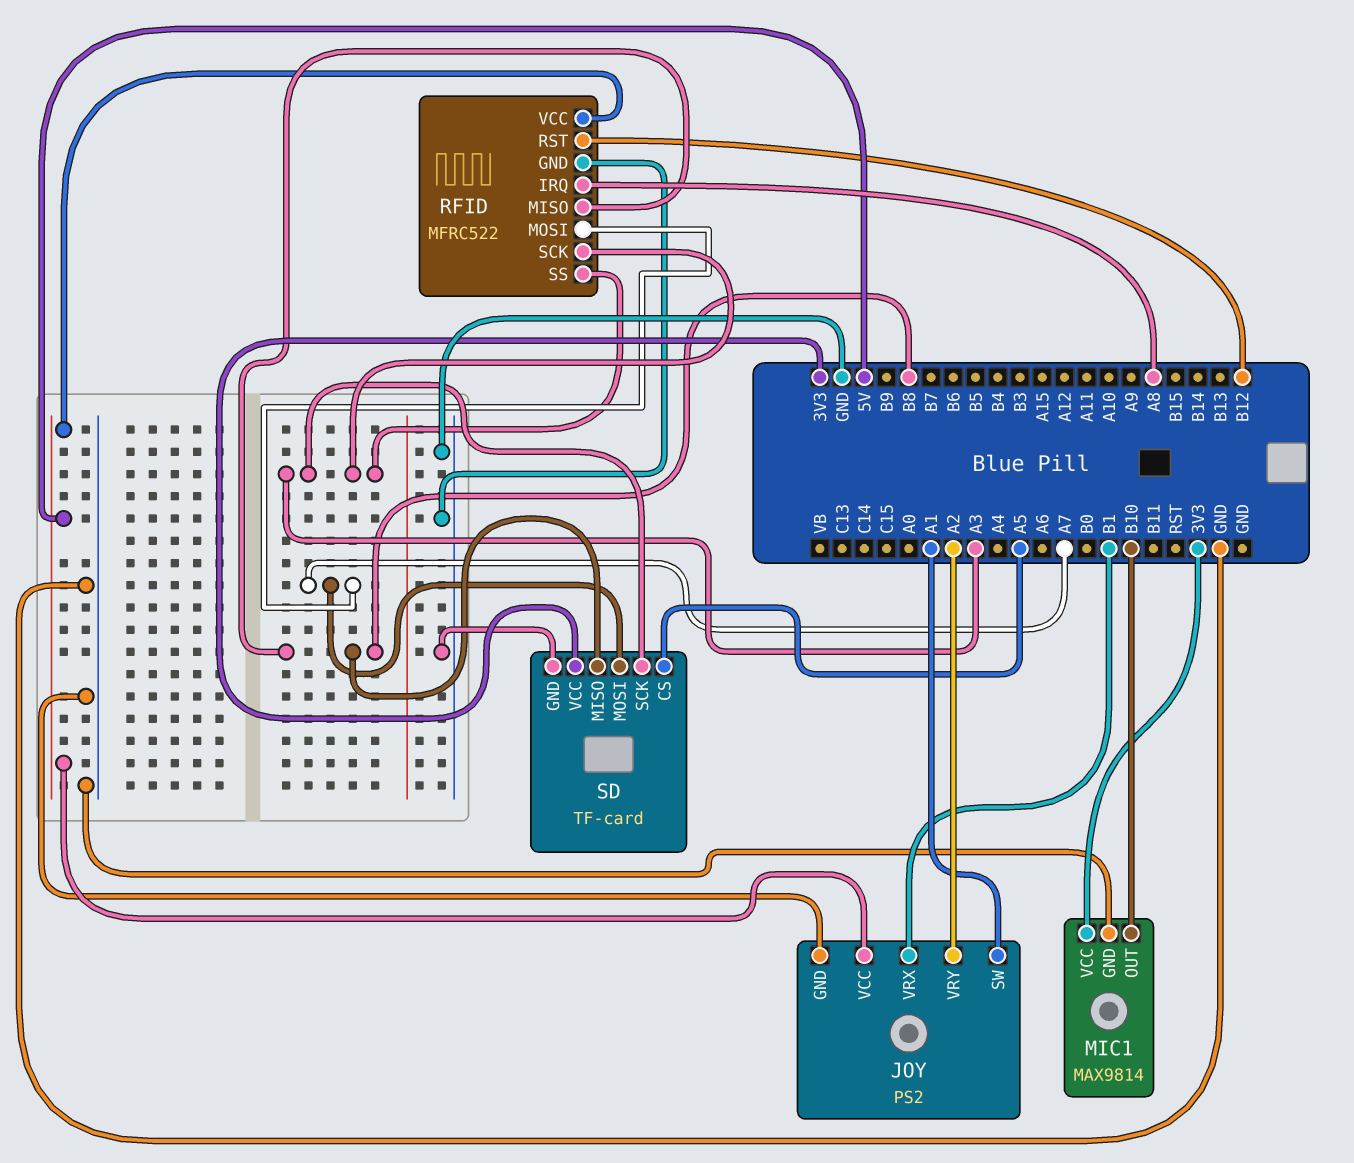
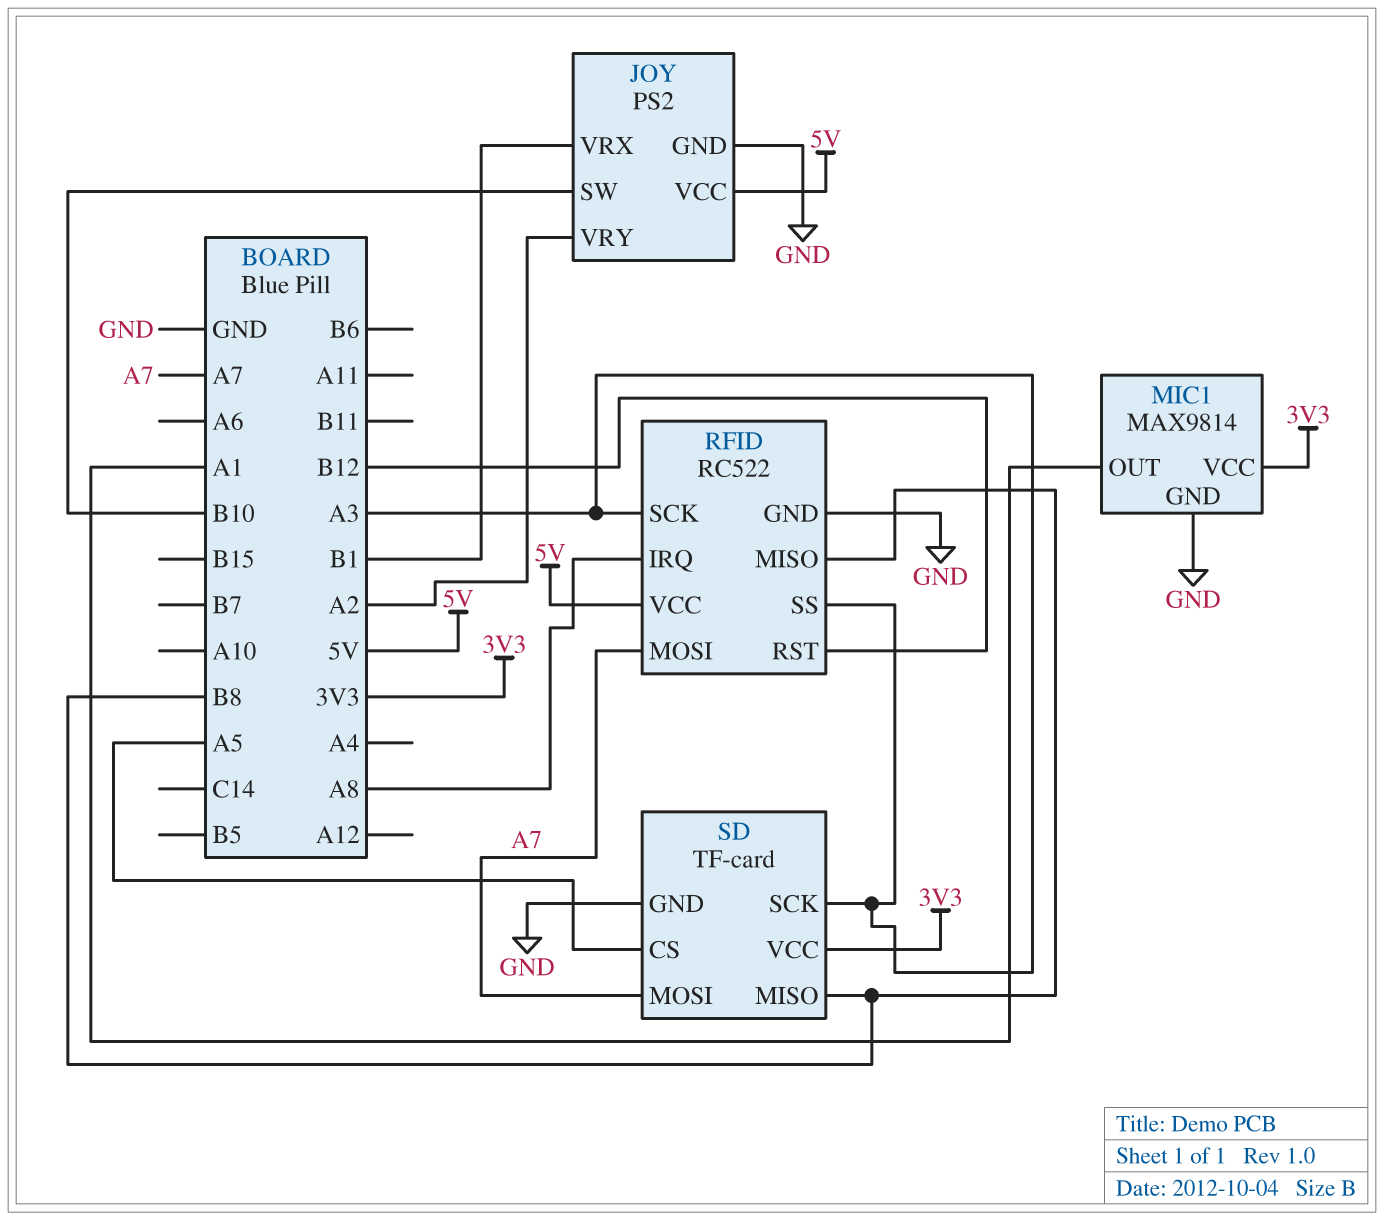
JOY pin SW: A1 -> B10
MIC1 pin OUT: B10 -> A1
RFID: MFRC522 -> RC522

